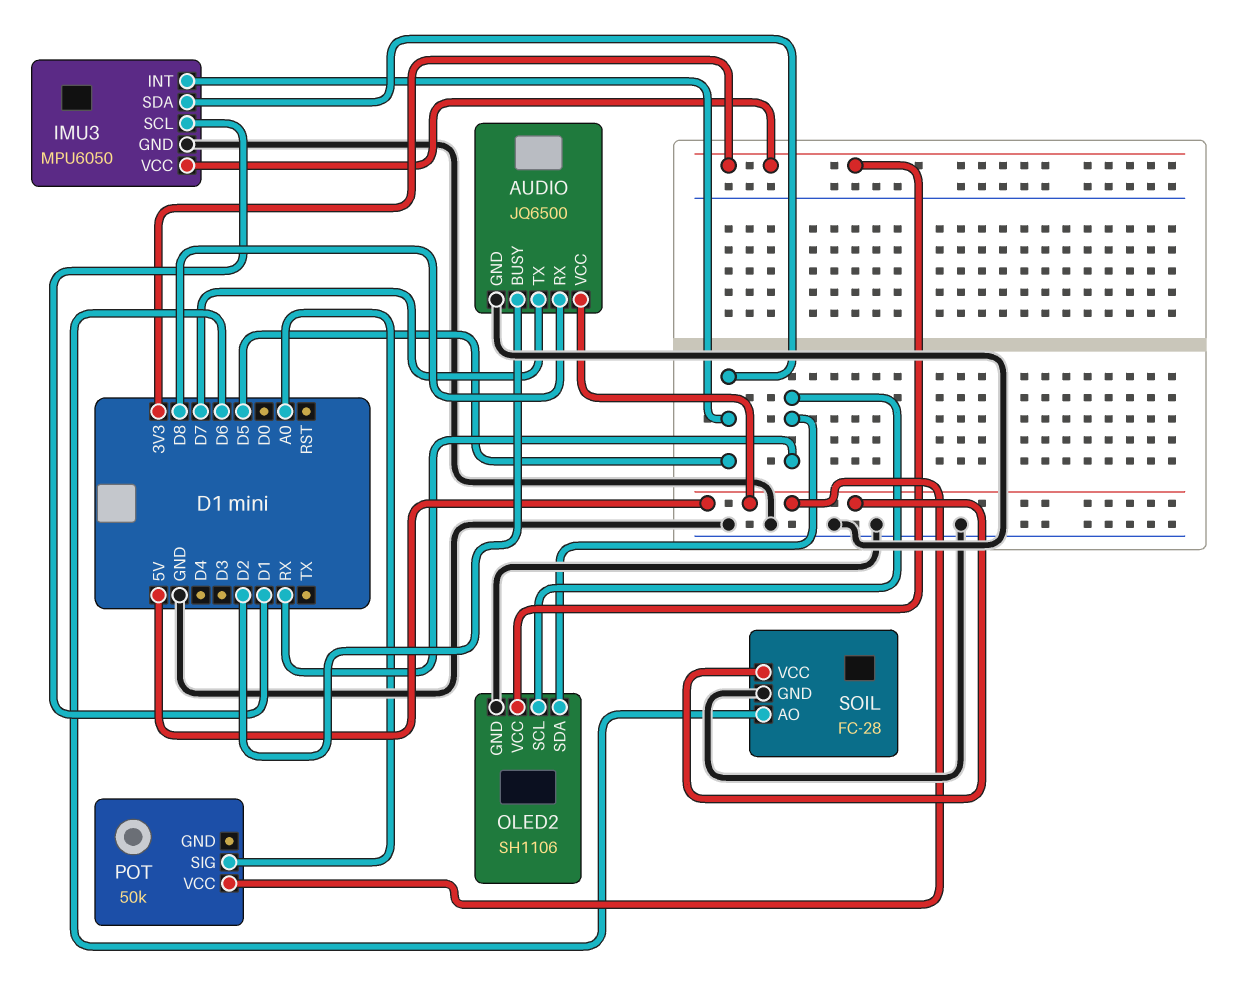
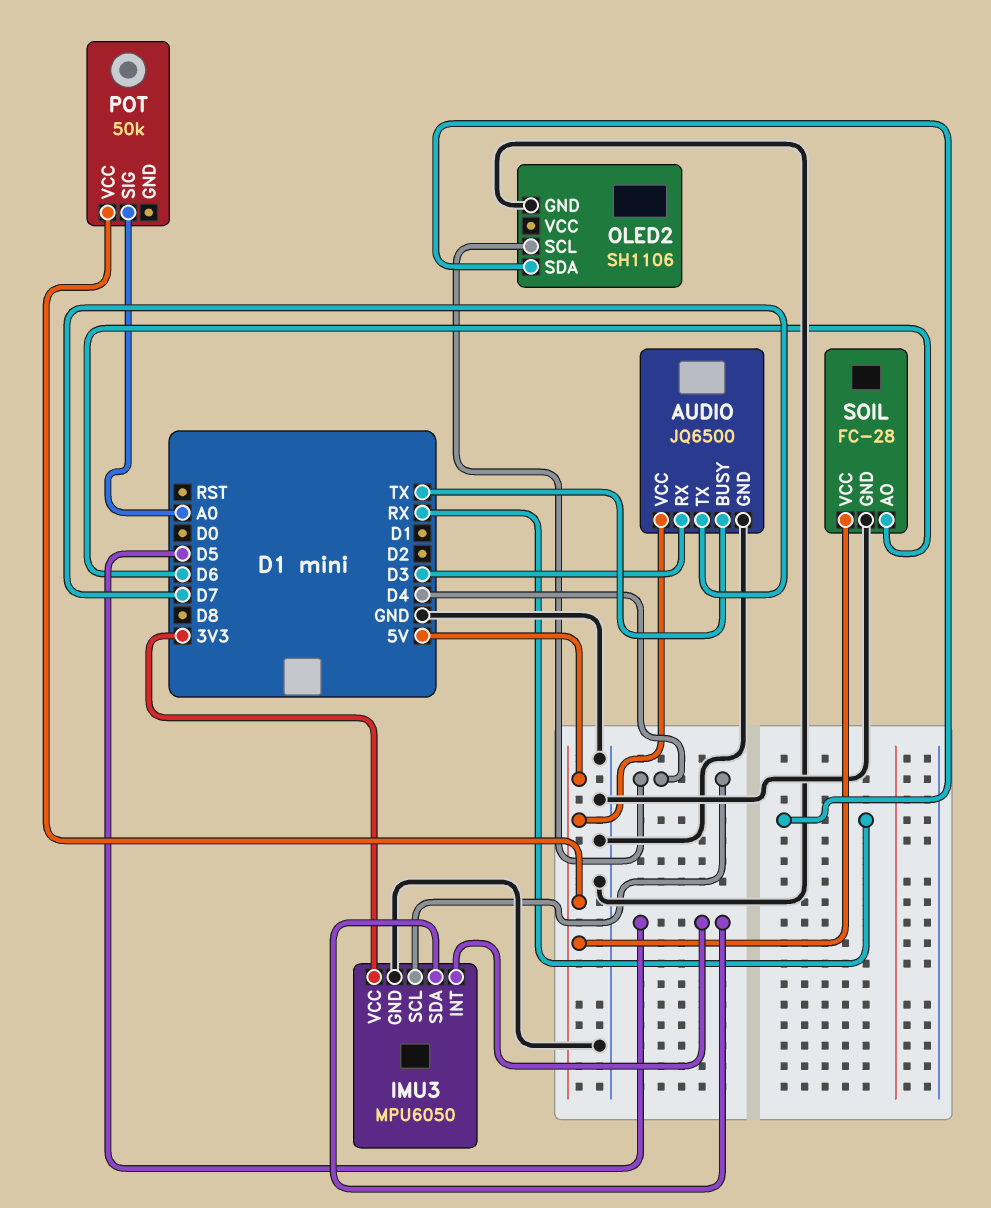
AUDIO pin BUSY: D2 -> TX
AUDIO pin RX: D8 -> D3
IMU3 pin SCL: D1 -> D4
OLED2 pin SCL: RX -> D4
OLED2 pin VCC: 3V3 -> none

